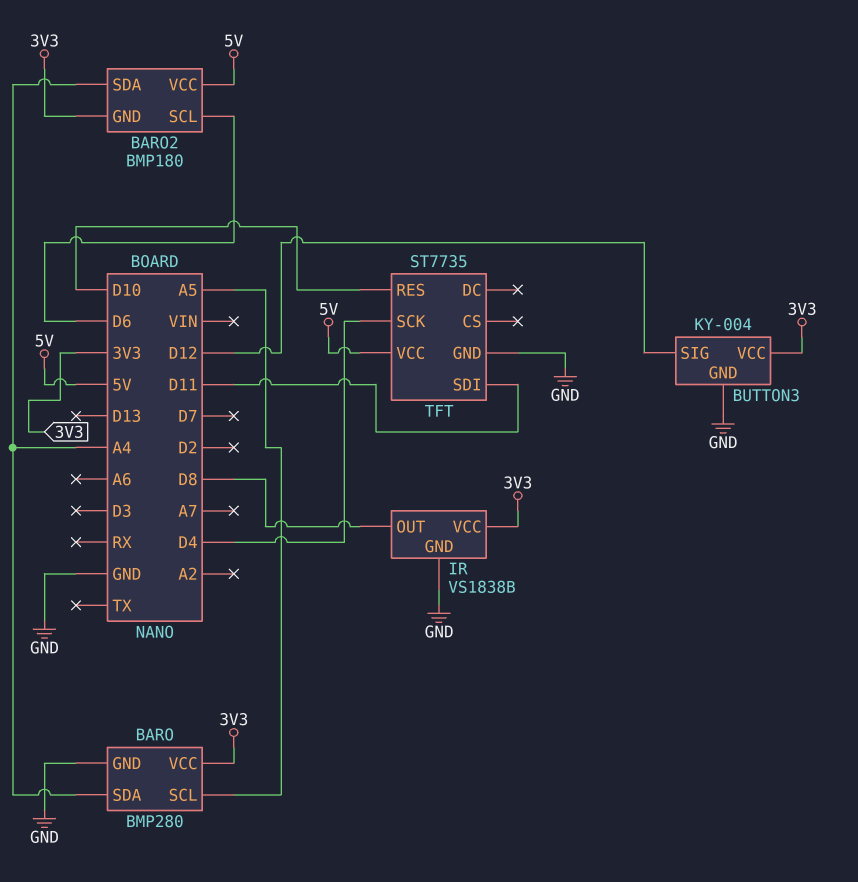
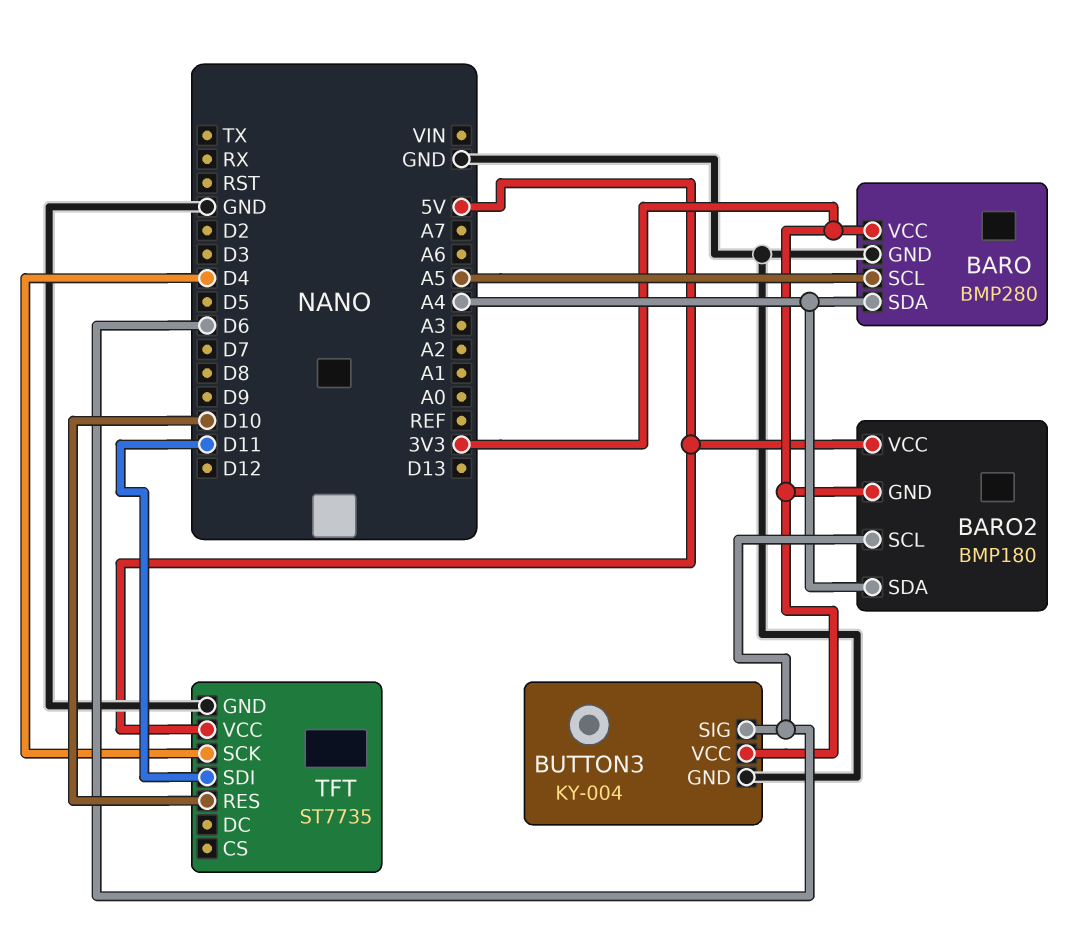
BUTTON3 pin SIG: D12 -> D6
IR: VS1838B -> none
IR pin GND: GND -> none
IR pin OUT: D8 -> none
IR pin VCC: 3V3 -> none

